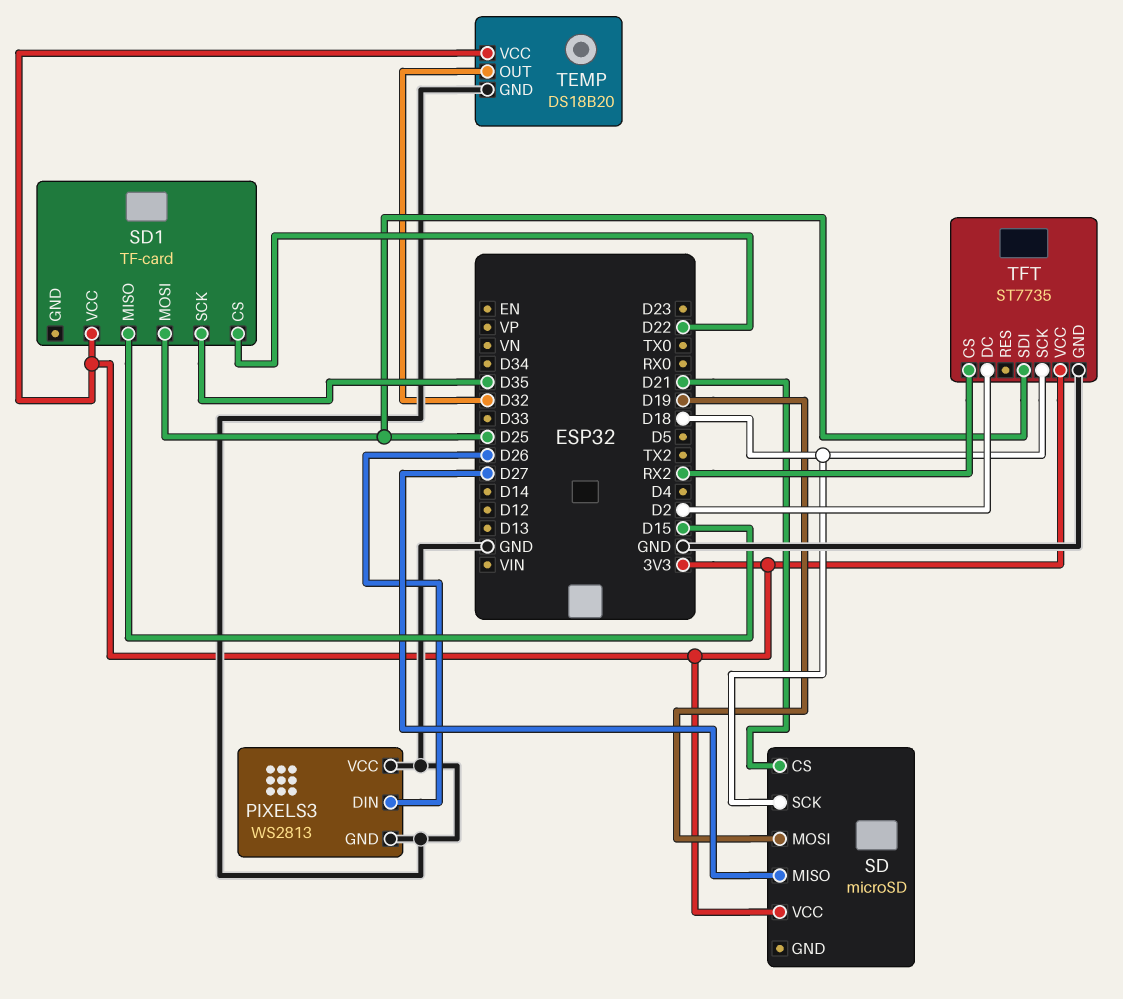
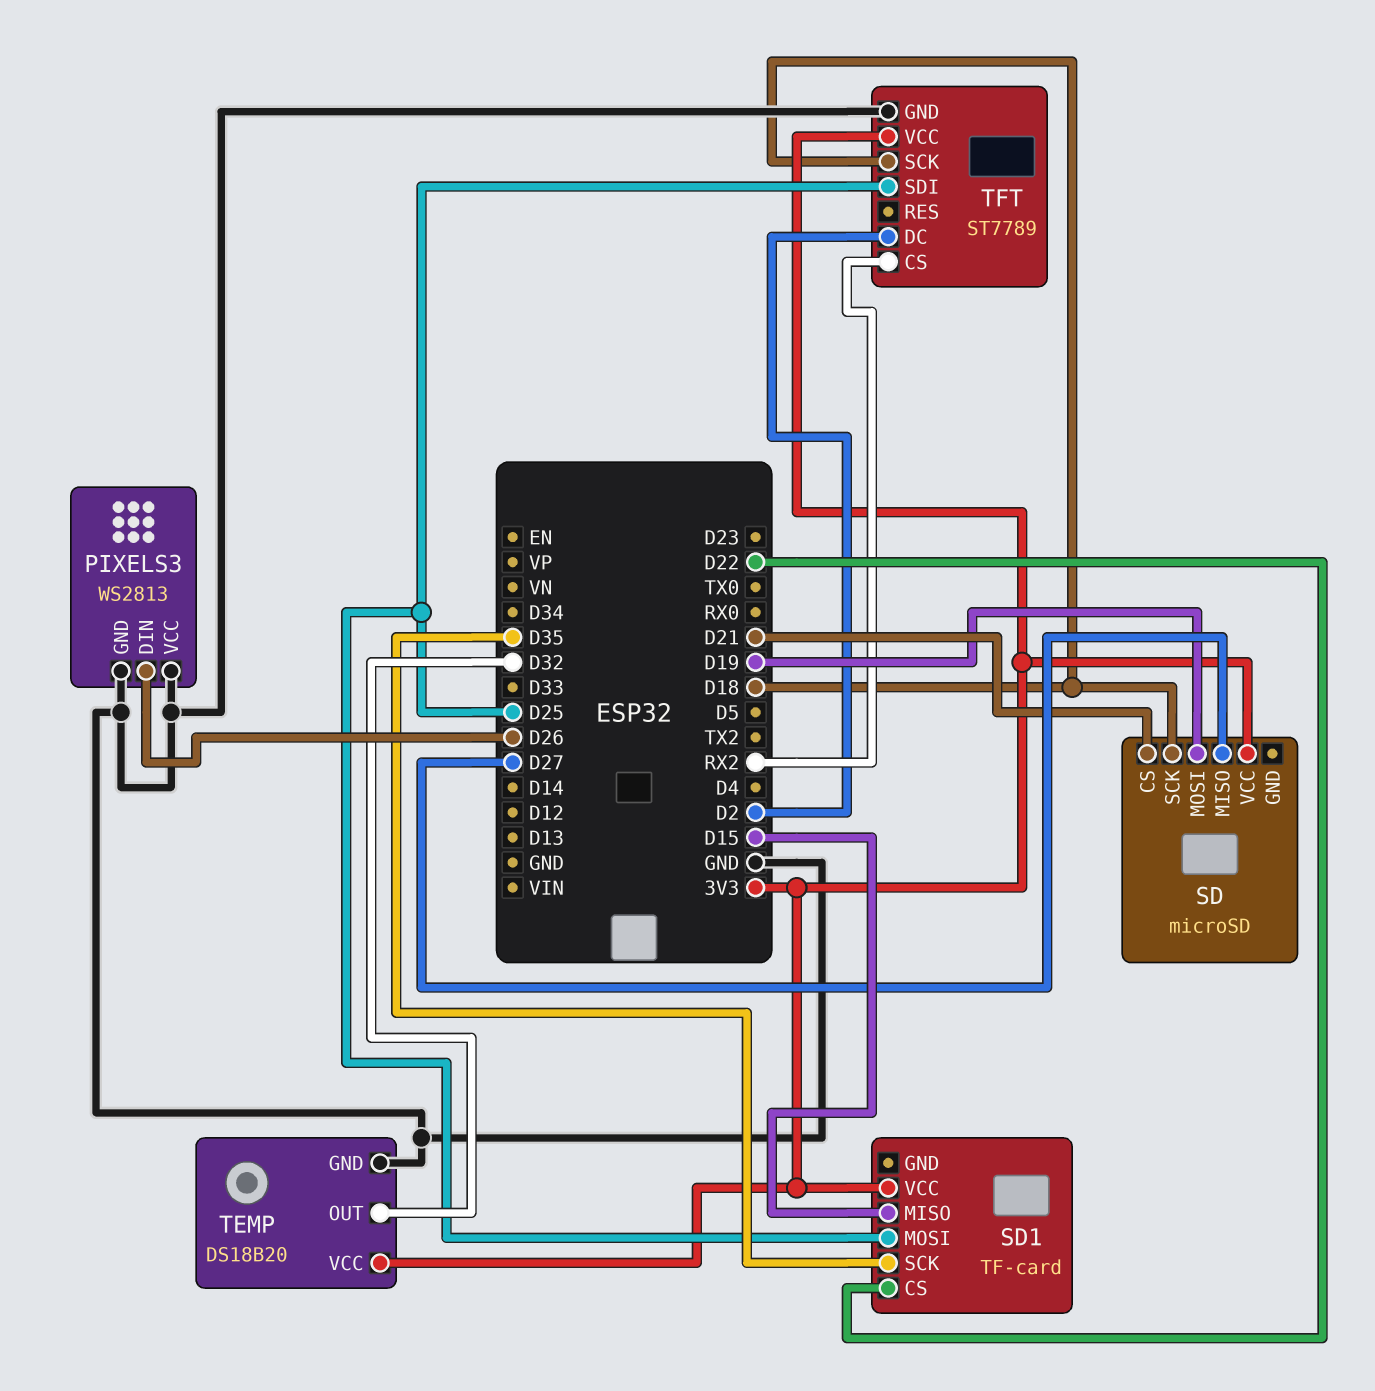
TFT: ST7735 -> ST7789

